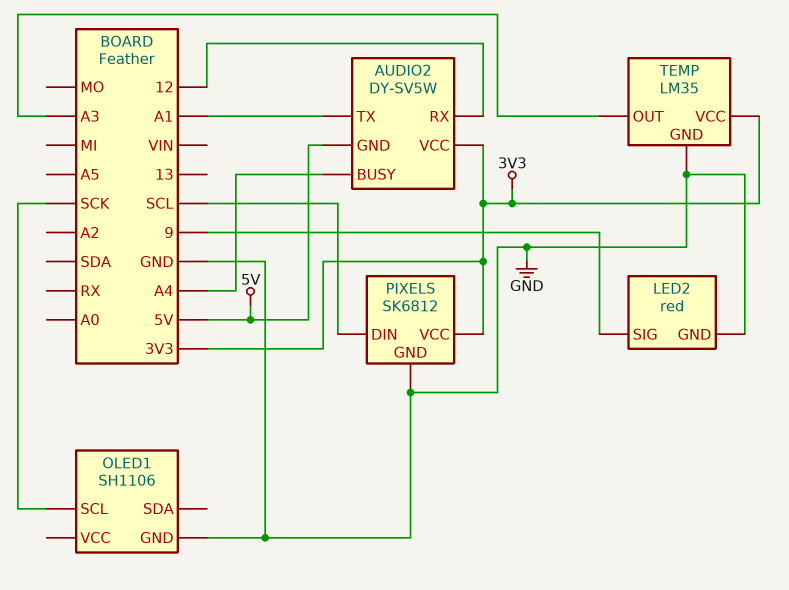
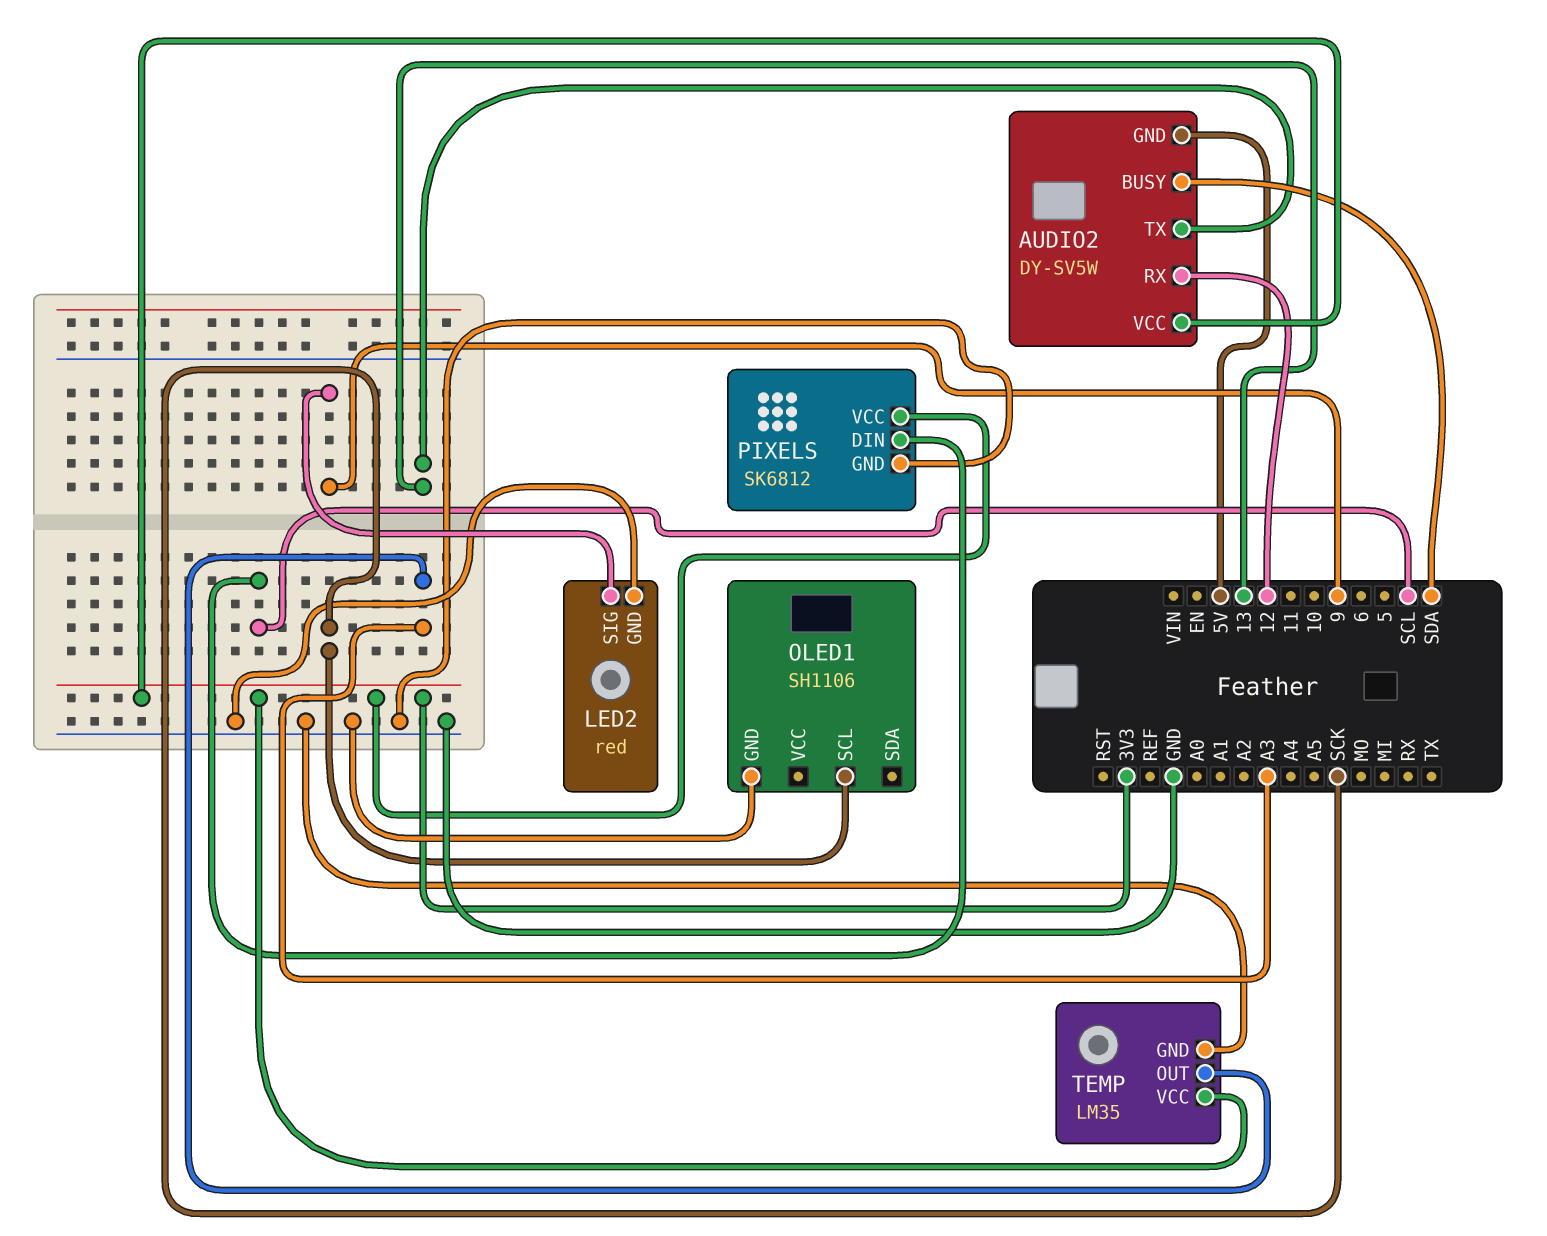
AUDIO2 pin BUSY: A4 -> SDA
AUDIO2 pin TX: A1 -> 13

